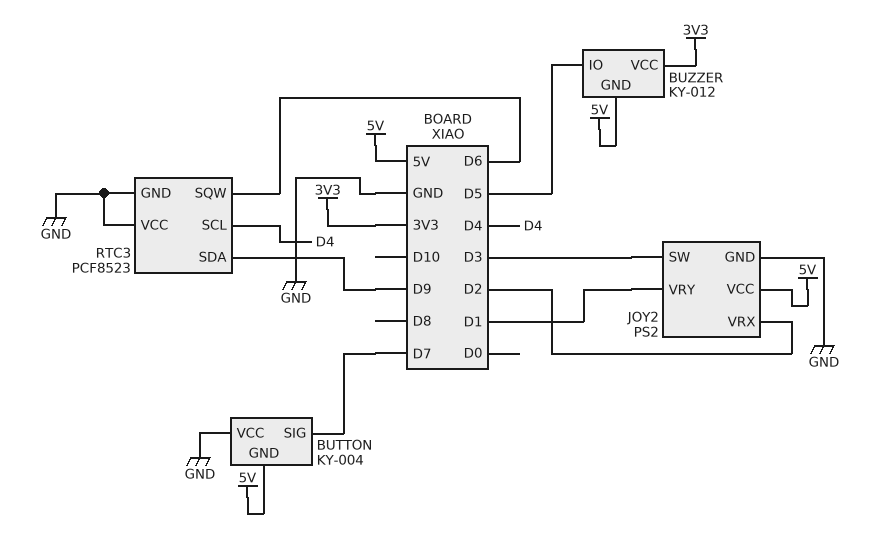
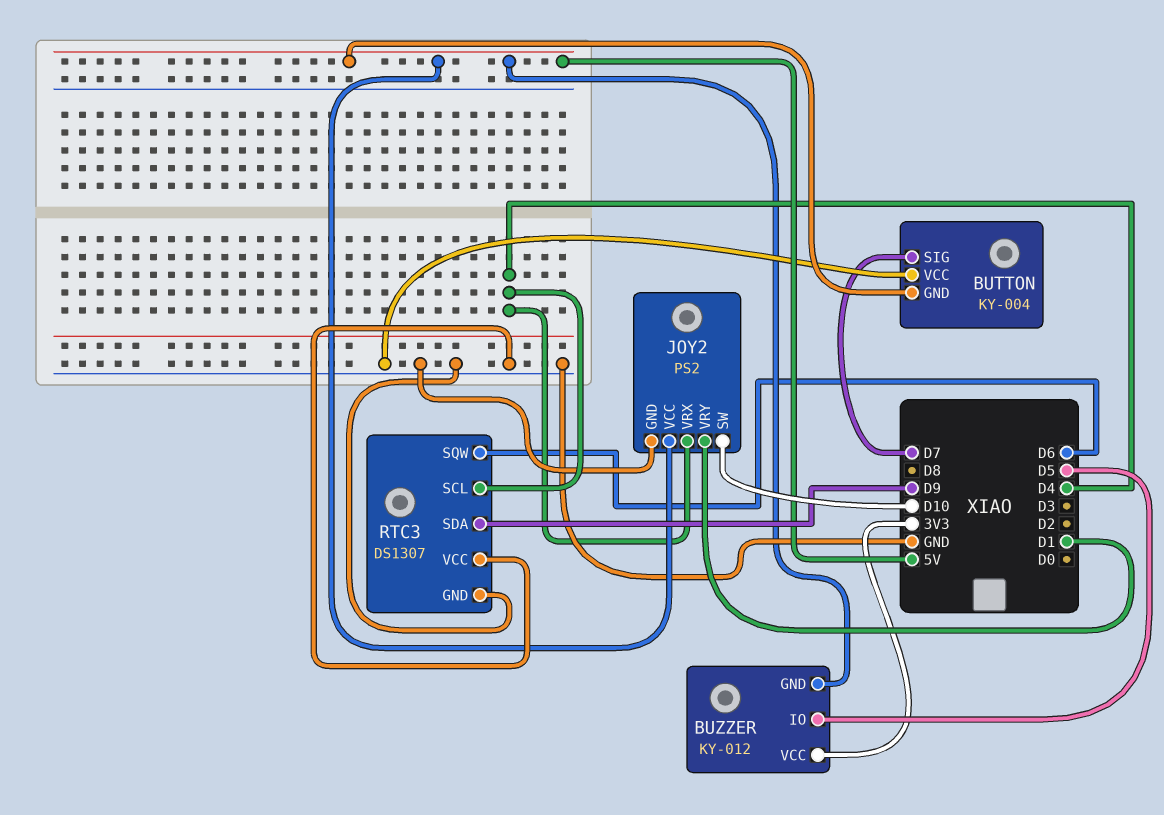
JOY2 pin SW: D3 -> D10
JOY2 pin VRX: D2 -> D4
RTC3: PCF8523 -> DS1307

